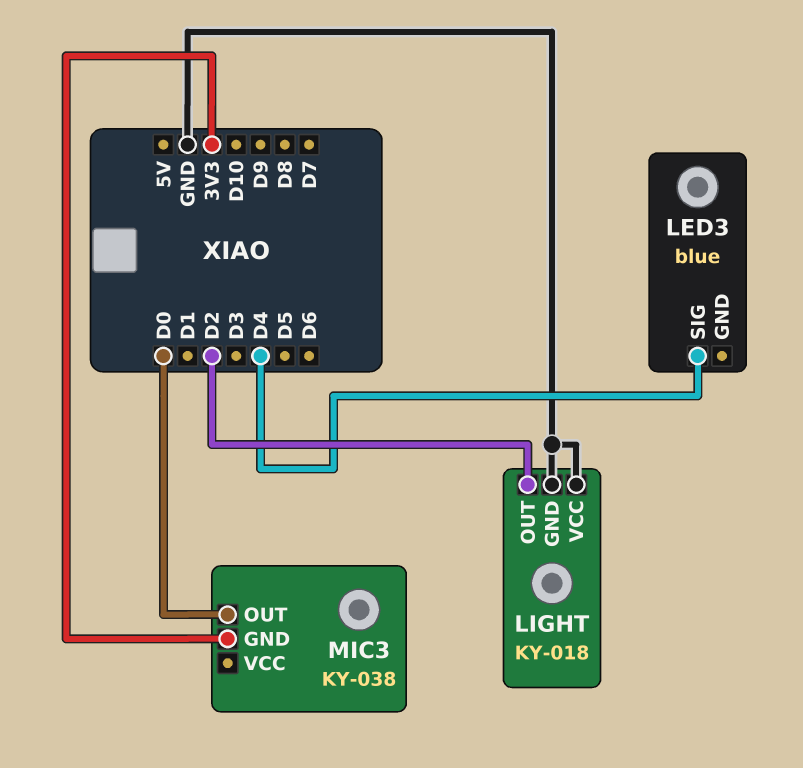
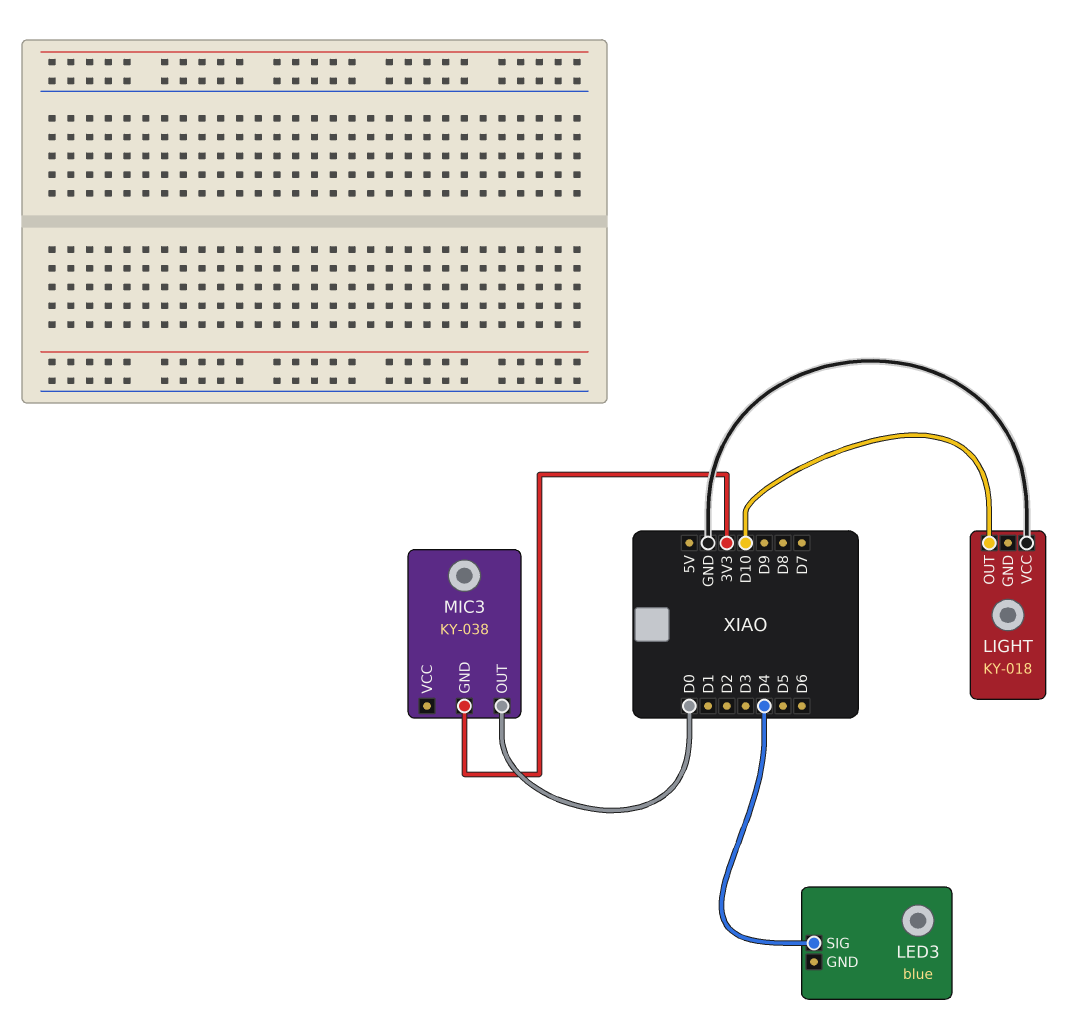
LIGHT pin GND: GND -> none
LIGHT pin OUT: D2 -> D10

